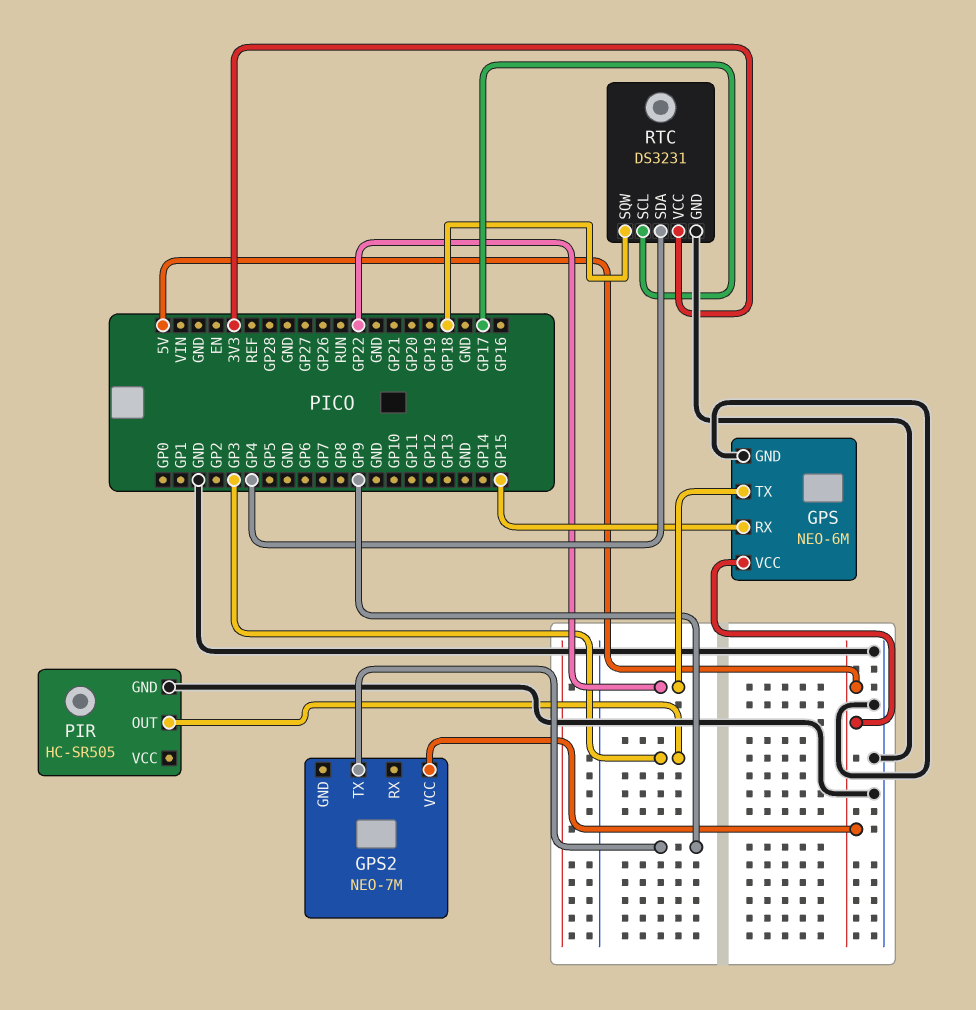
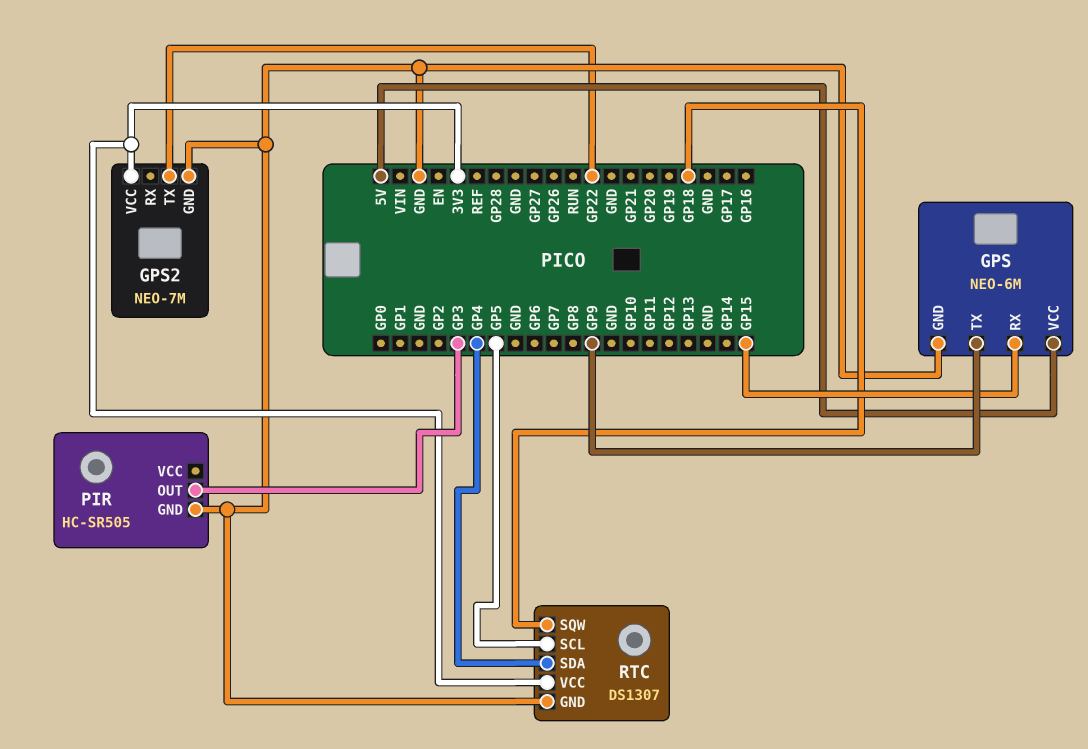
GPS pin TX: GP22 -> GP9
GPS2 pin GND: none -> GND
GPS2 pin TX: GP9 -> GP22
GPS2 pin VCC: 5V -> 3V3
RTC: DS3231 -> DS1307
RTC pin SCL: GP17 -> GP5

